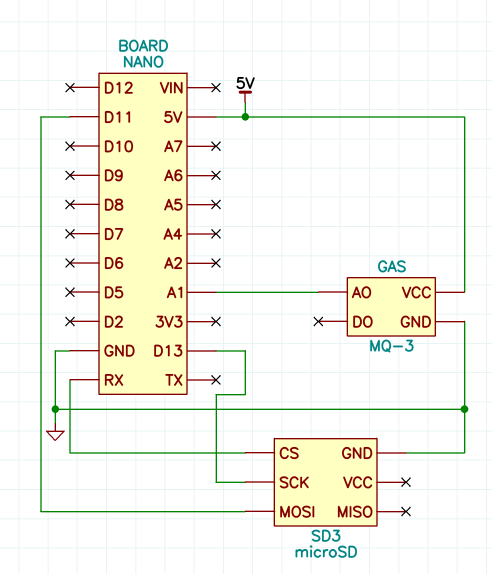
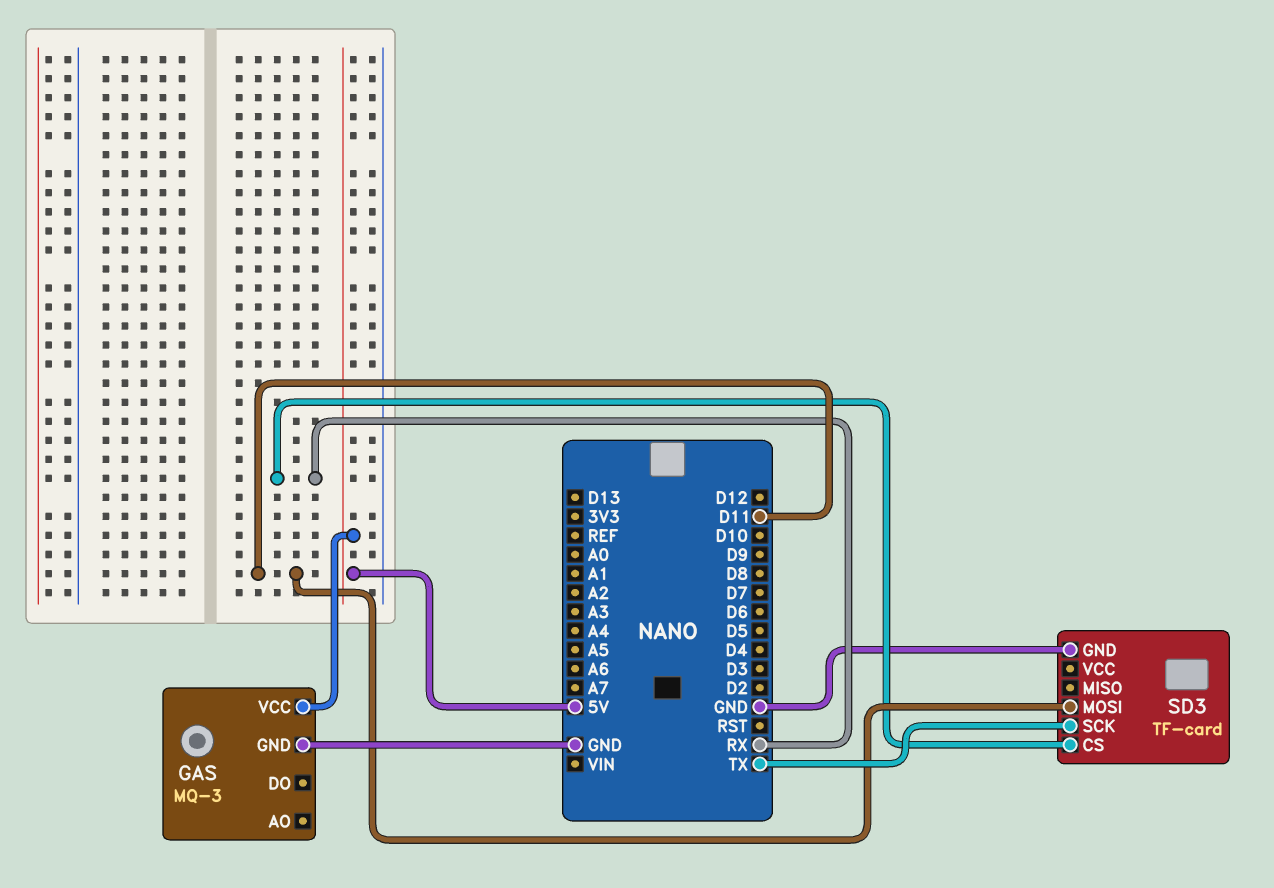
GAS pin AO: A1 -> none
SD3: microSD -> TF-card
SD3 pin SCK: D13 -> TX

